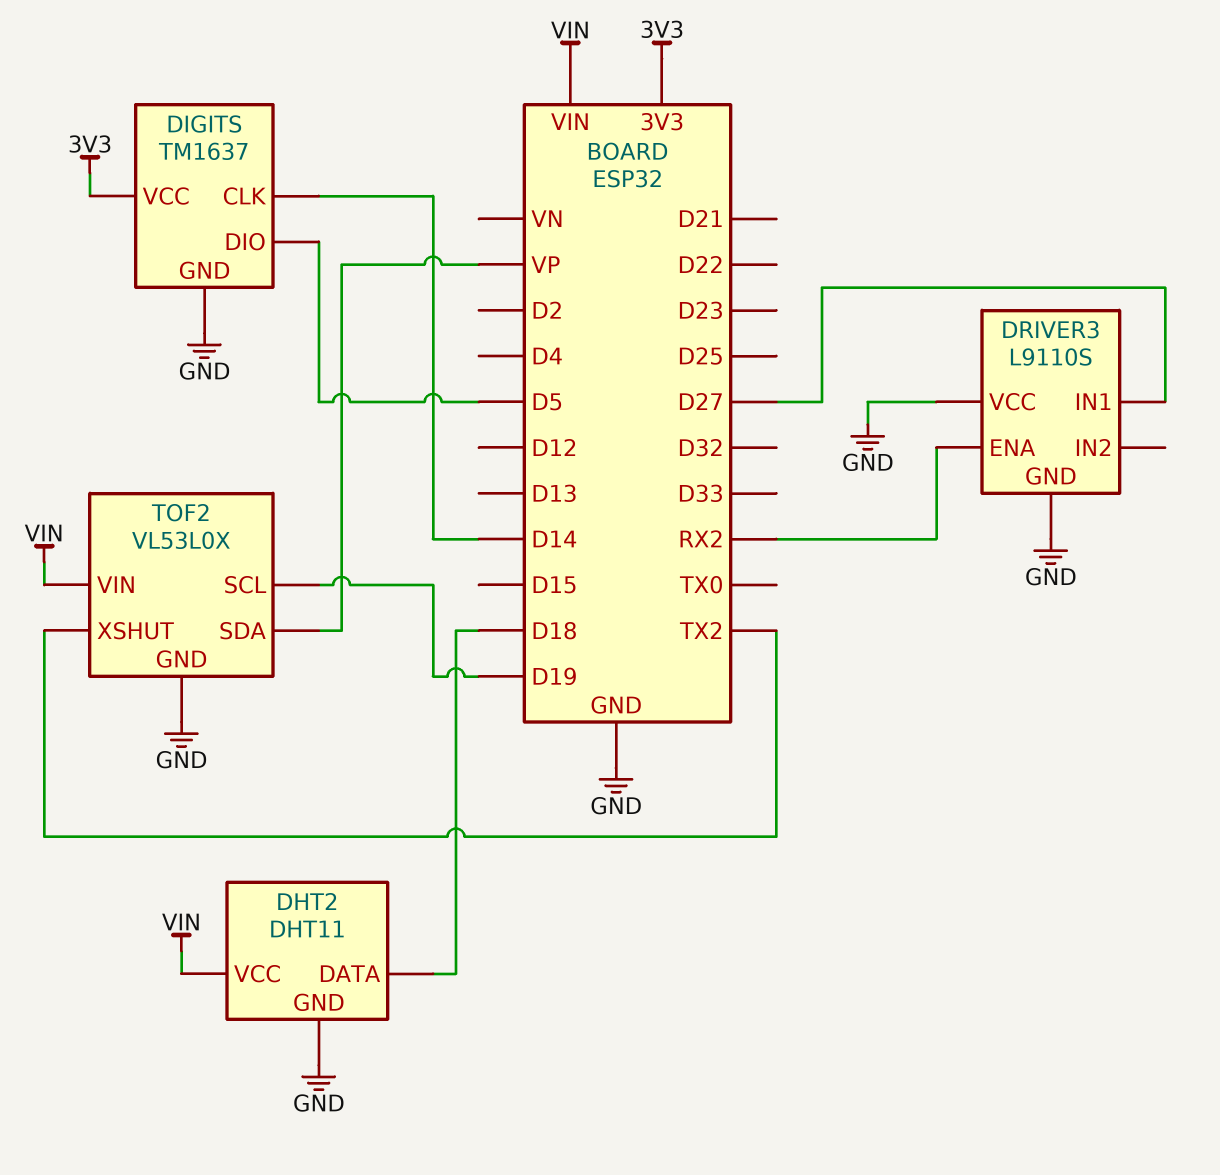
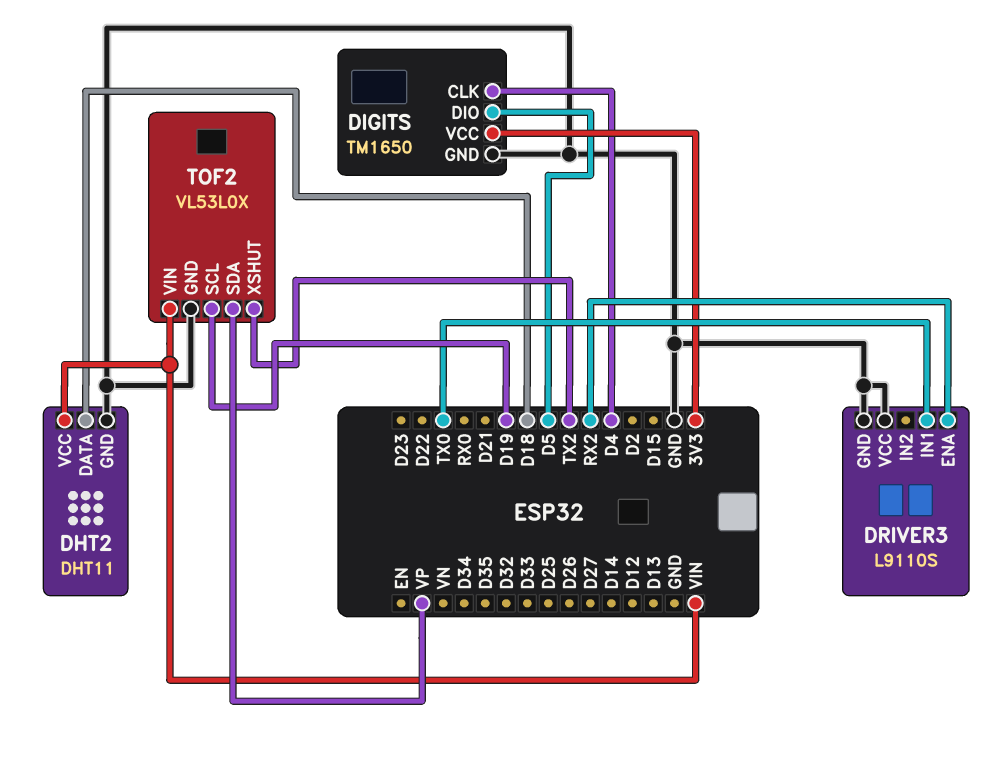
DIGITS: TM1637 -> TM1650
DIGITS pin CLK: D14 -> D4
DRIVER3 pin IN1: D27 -> TX0

